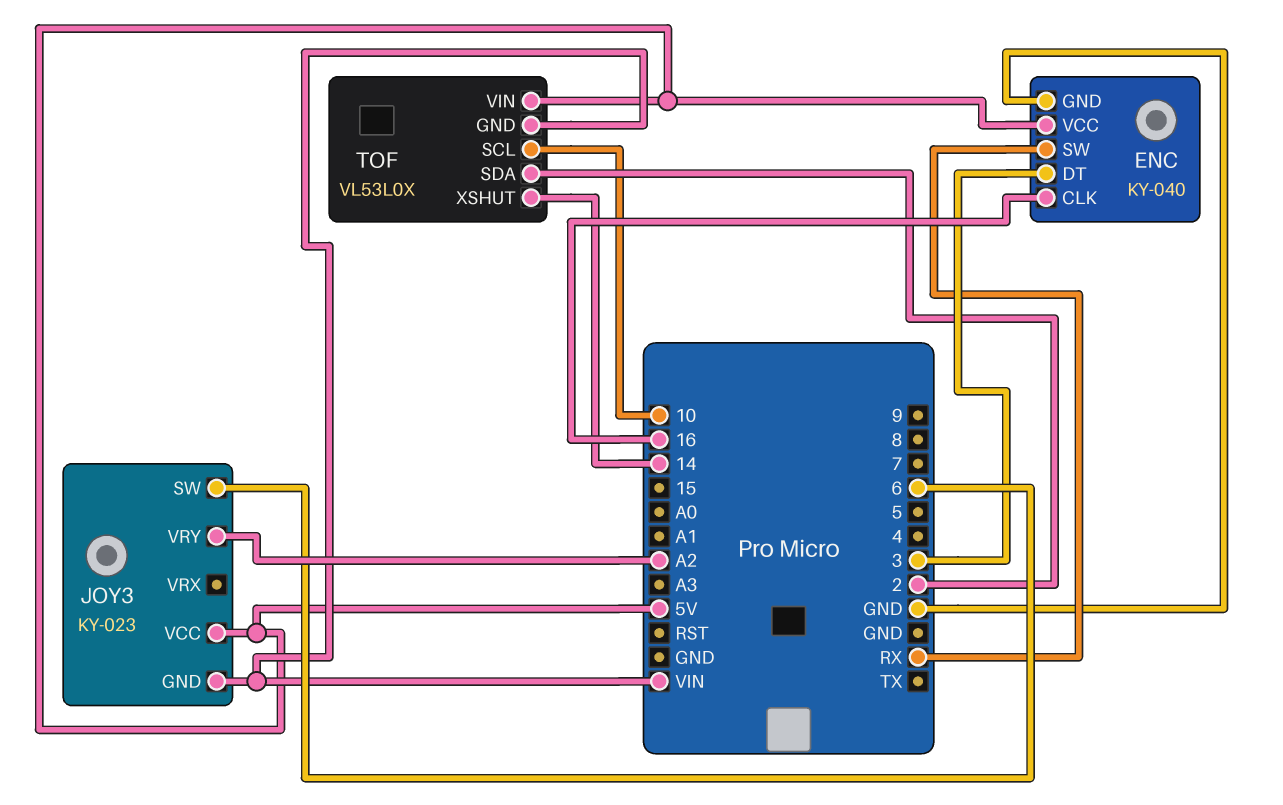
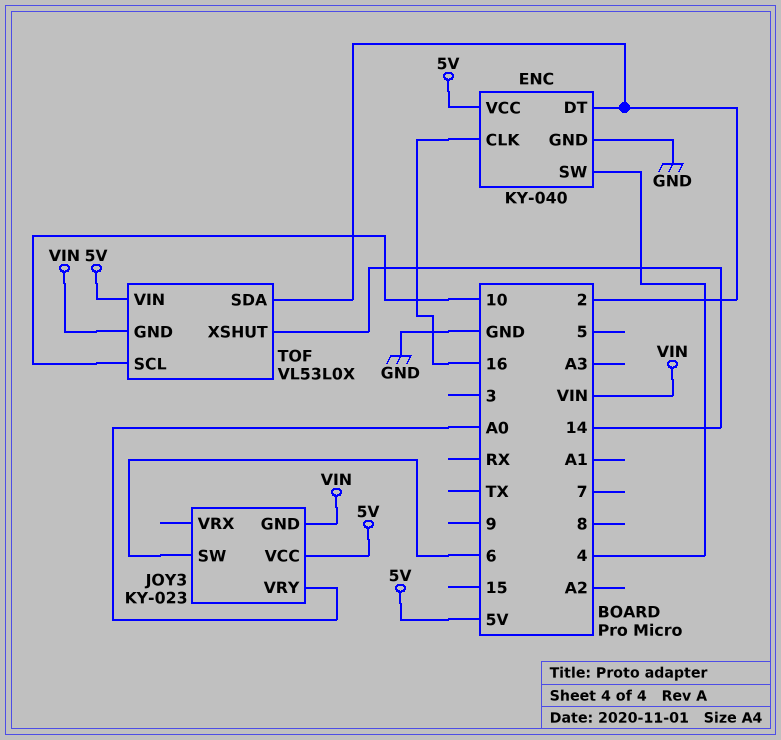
ENC pin DT: 3 -> 2
ENC pin SW: RX -> 4
JOY3 pin VRY: A2 -> A0

